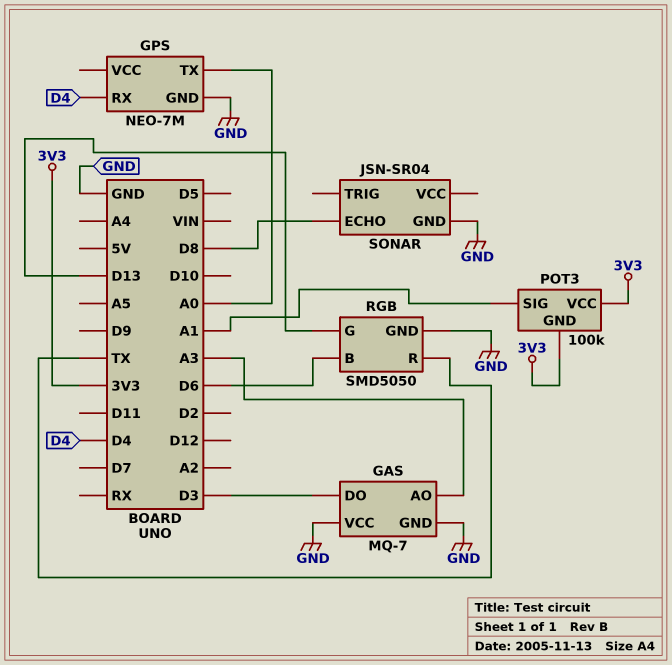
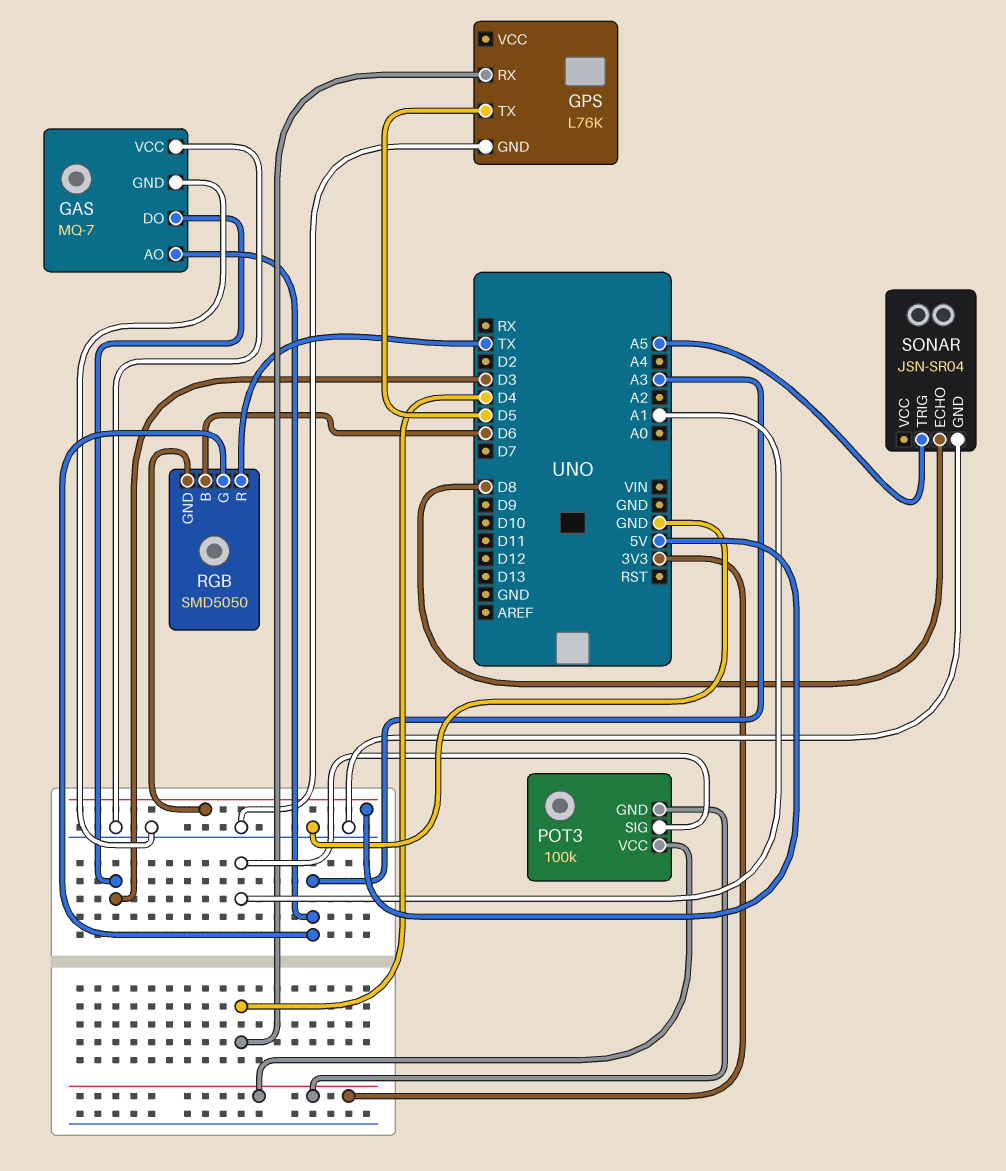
GPS: NEO-7M -> L76K
GPS pin TX: A0 -> D5
RGB pin G: D13 -> A3
RGB pin GND: GND -> 5V
SONAR pin TRIG: none -> A5

